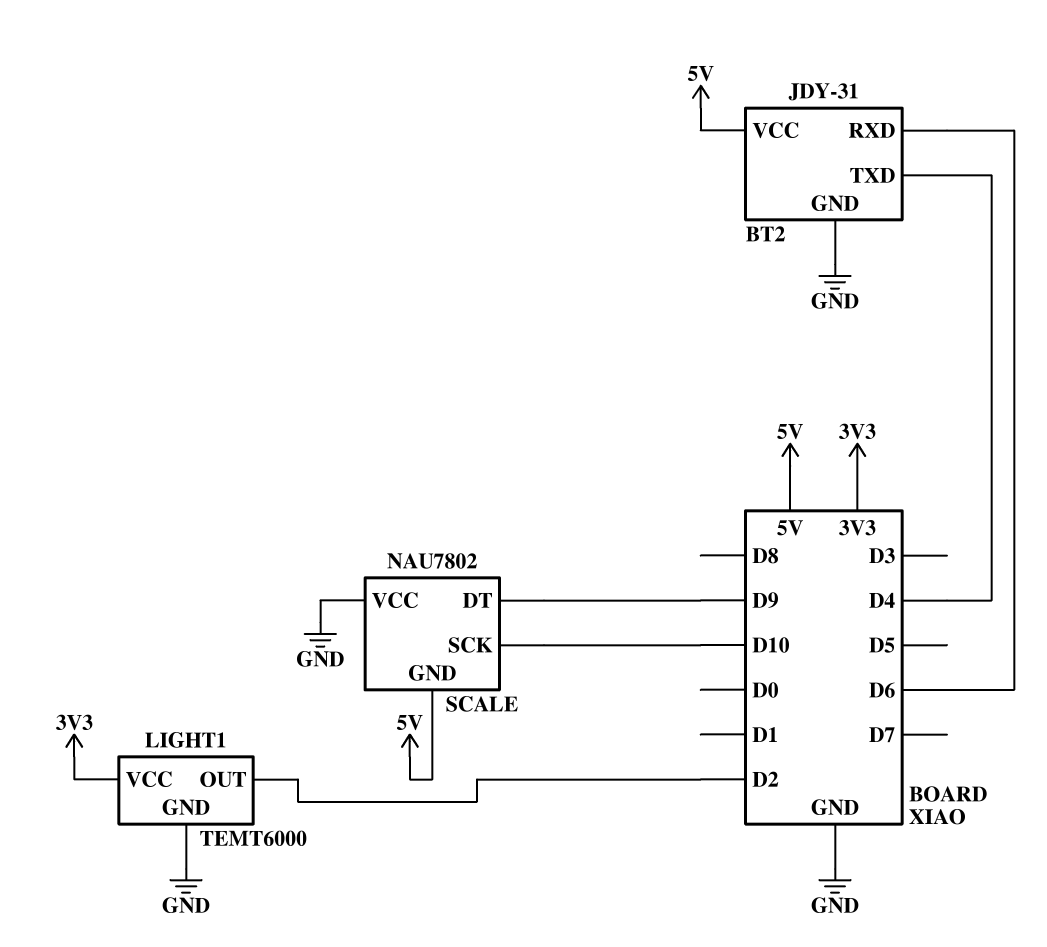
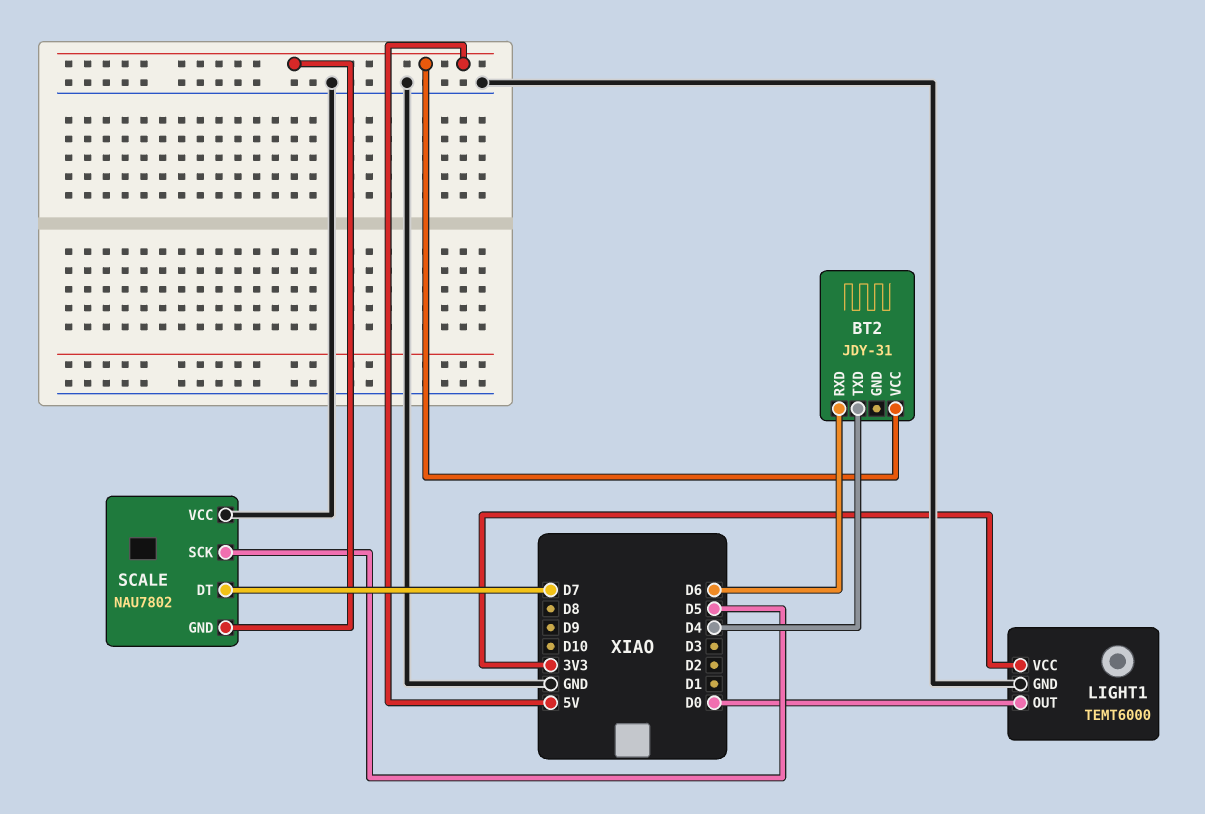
BT2 pin GND: GND -> none
LIGHT1 pin OUT: D2 -> D0
SCALE pin DT: D9 -> D7
SCALE pin SCK: D10 -> D5

